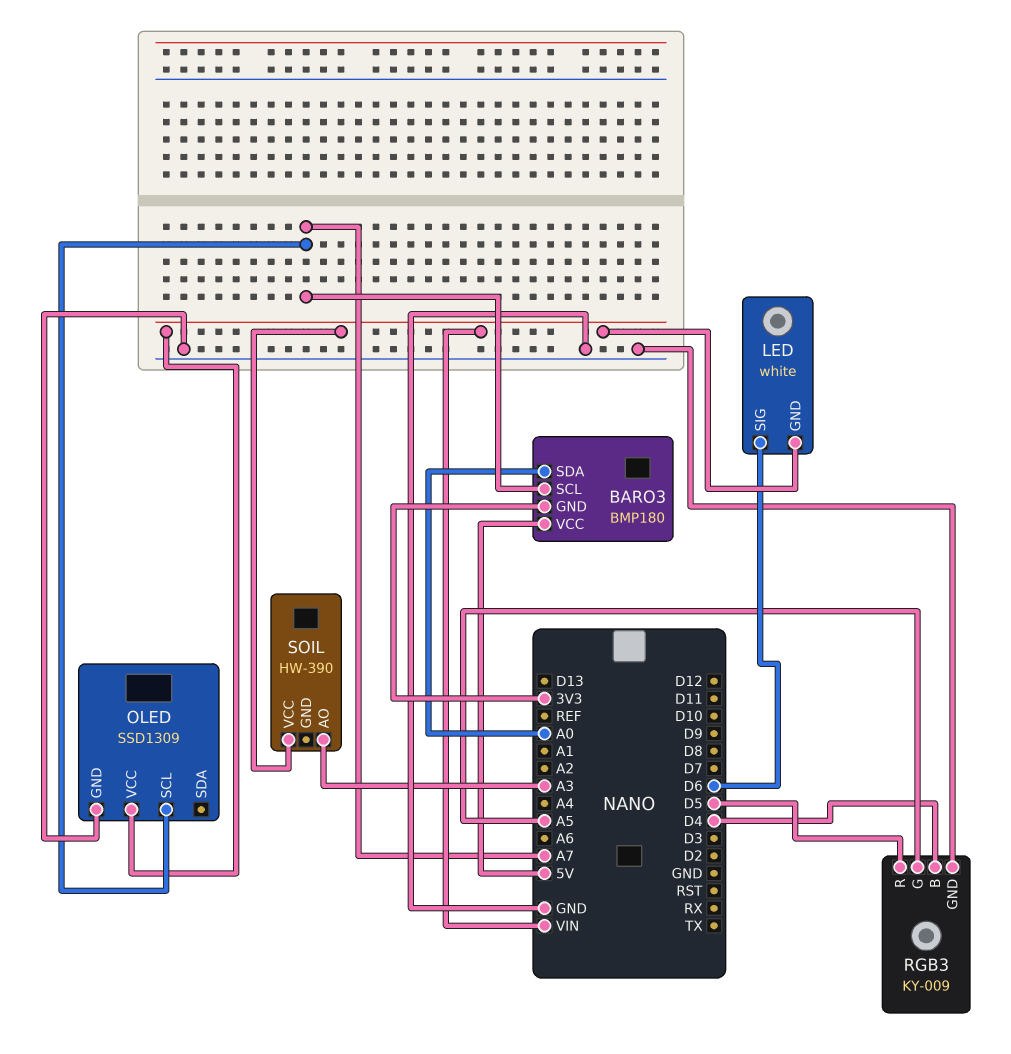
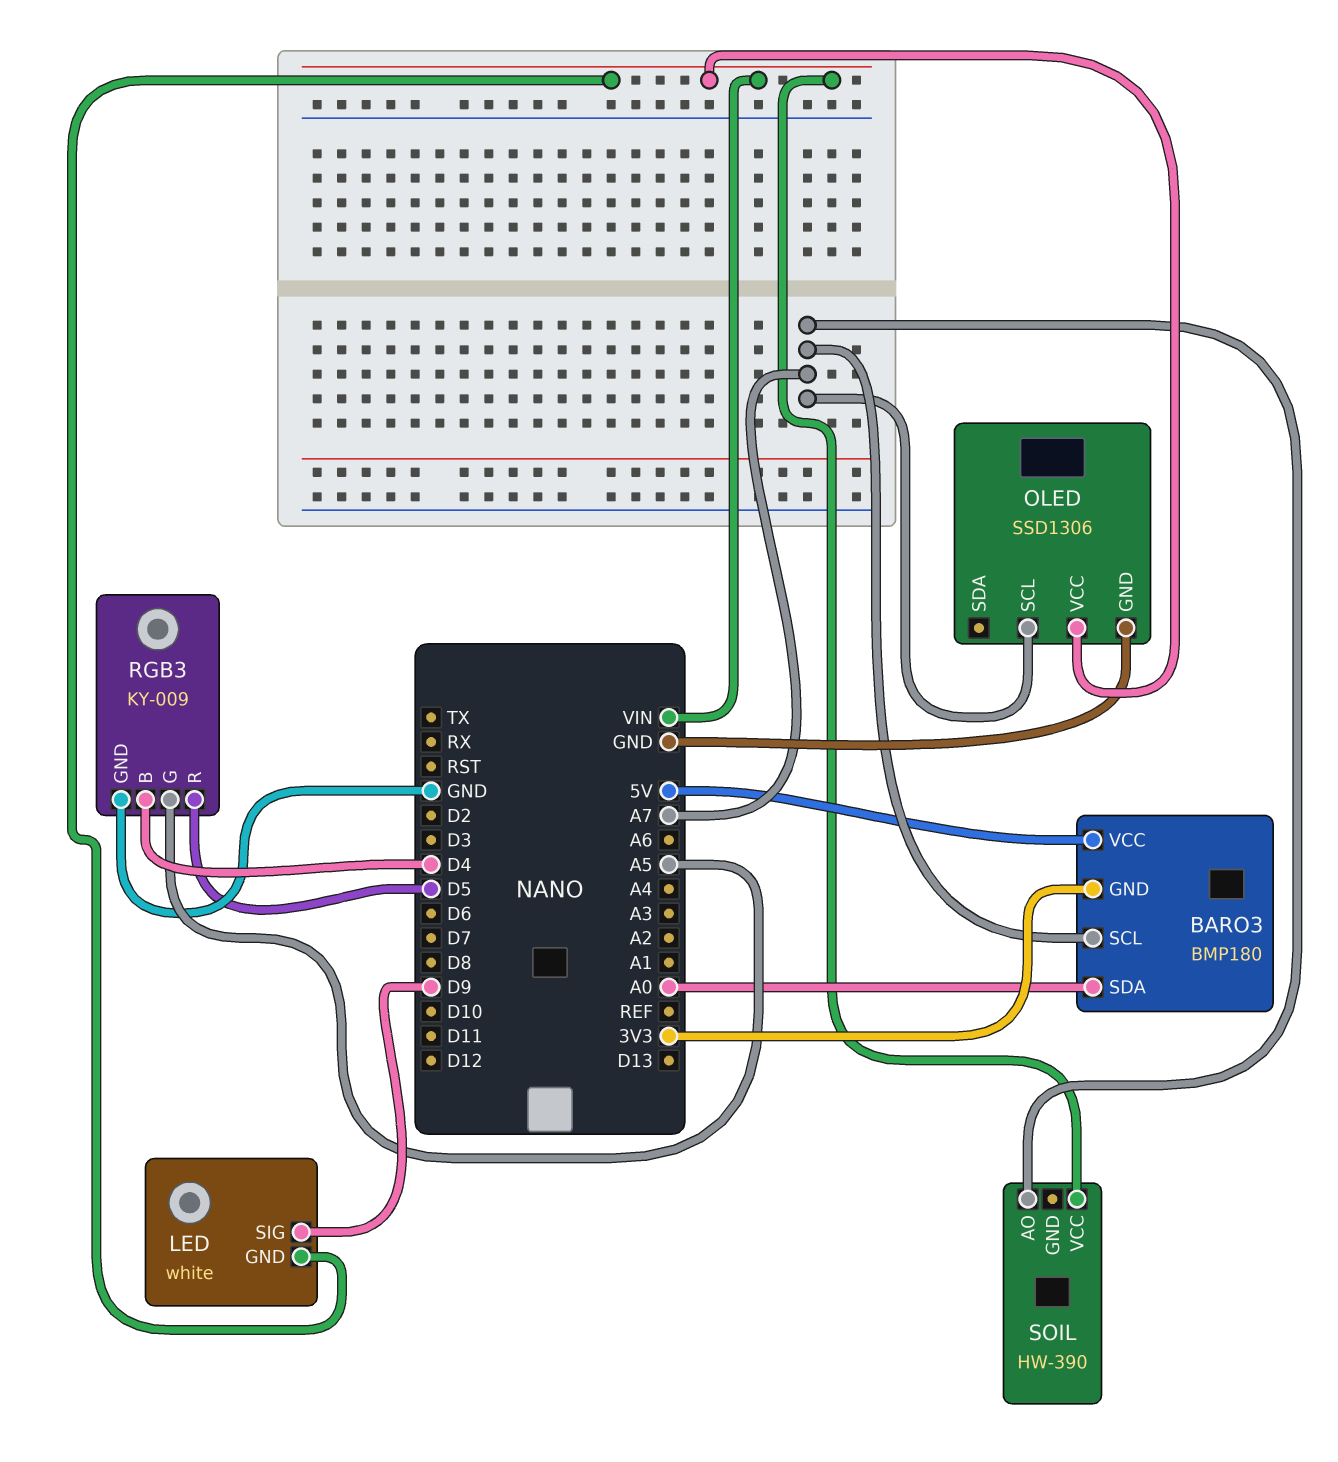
LED pin SIG: D6 -> D9
OLED: SSD1309 -> SSD1306
SOIL pin AO: A3 -> A7

